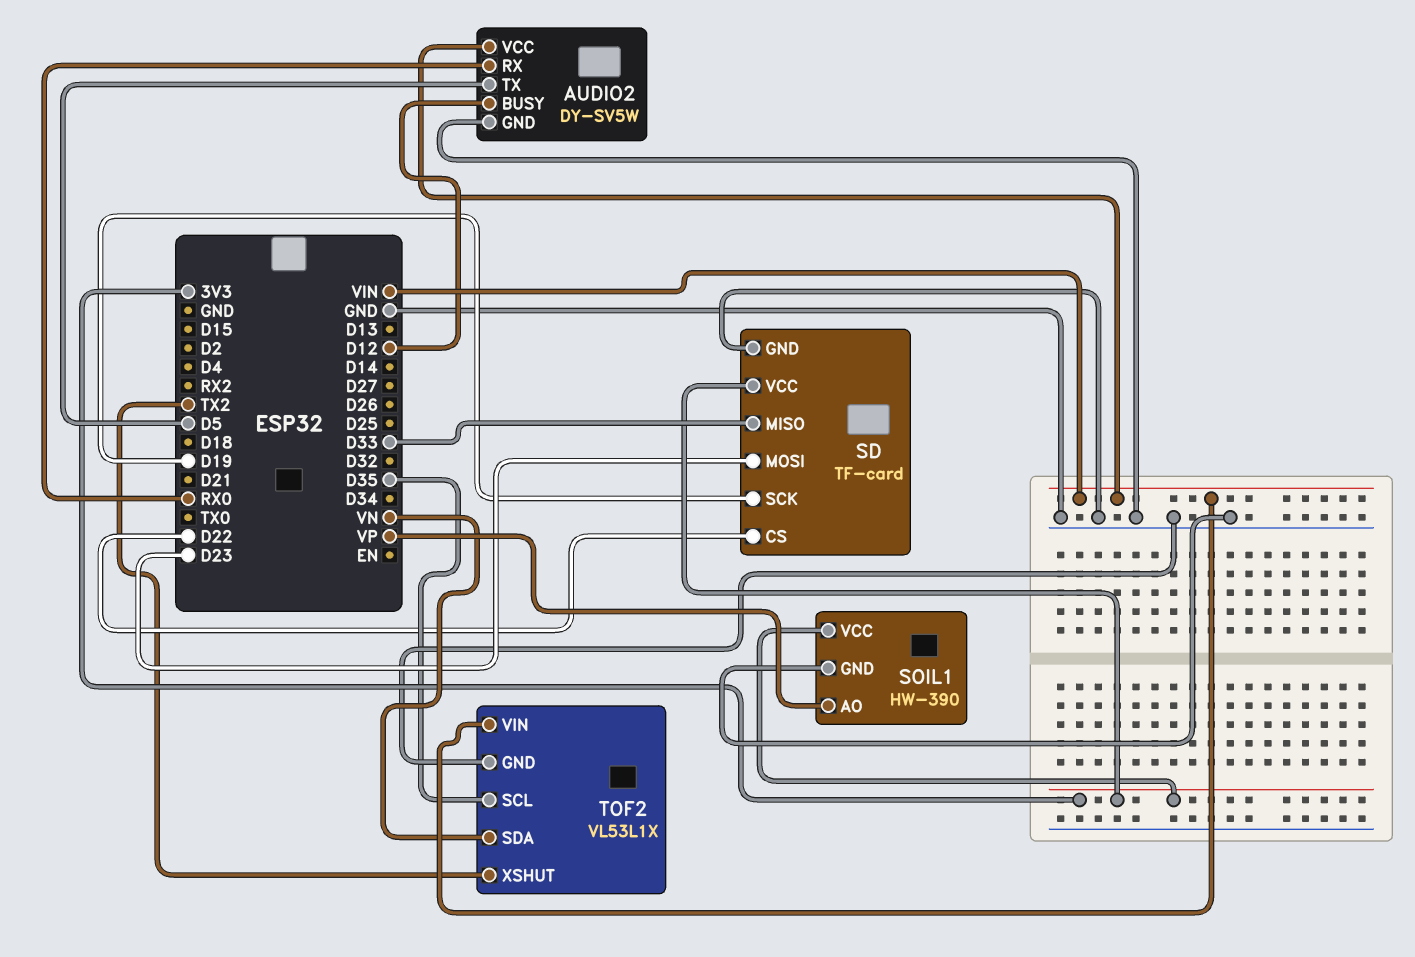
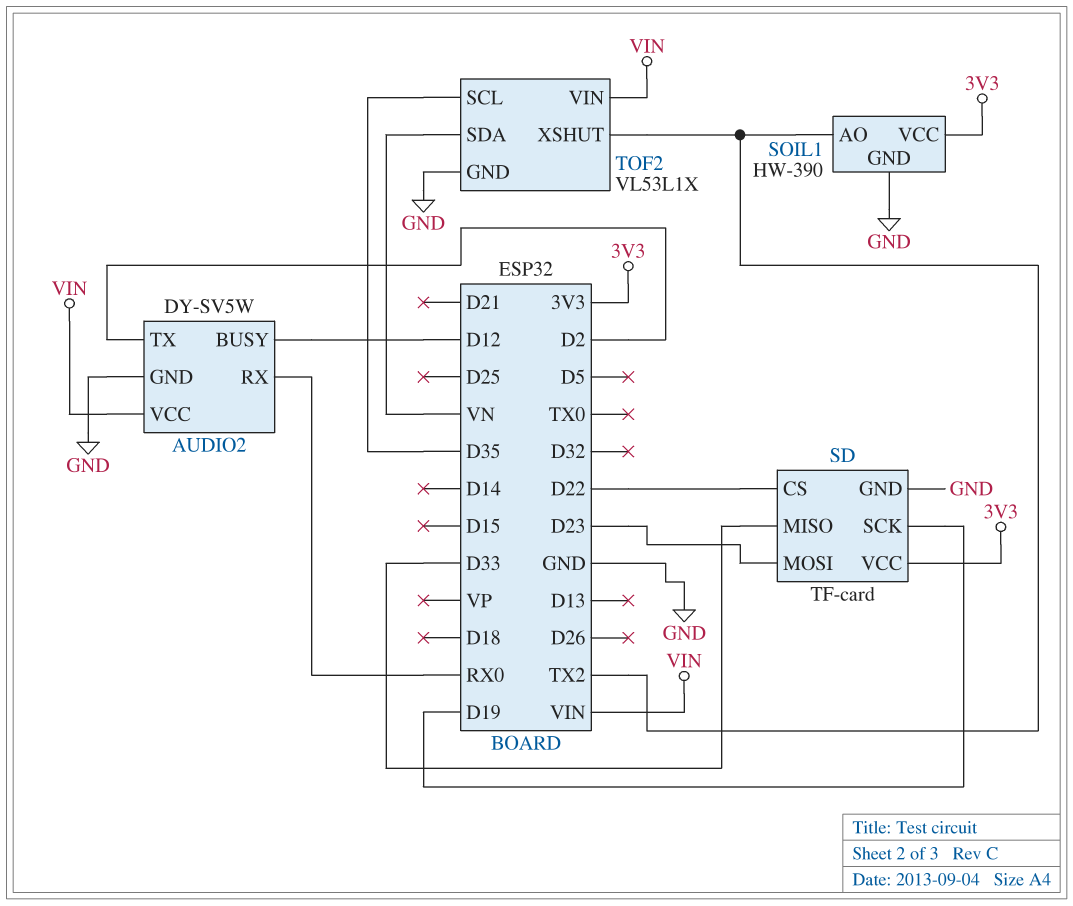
AUDIO2 pin TX: D5 -> D2
SOIL1 pin AO: VP -> TX2

